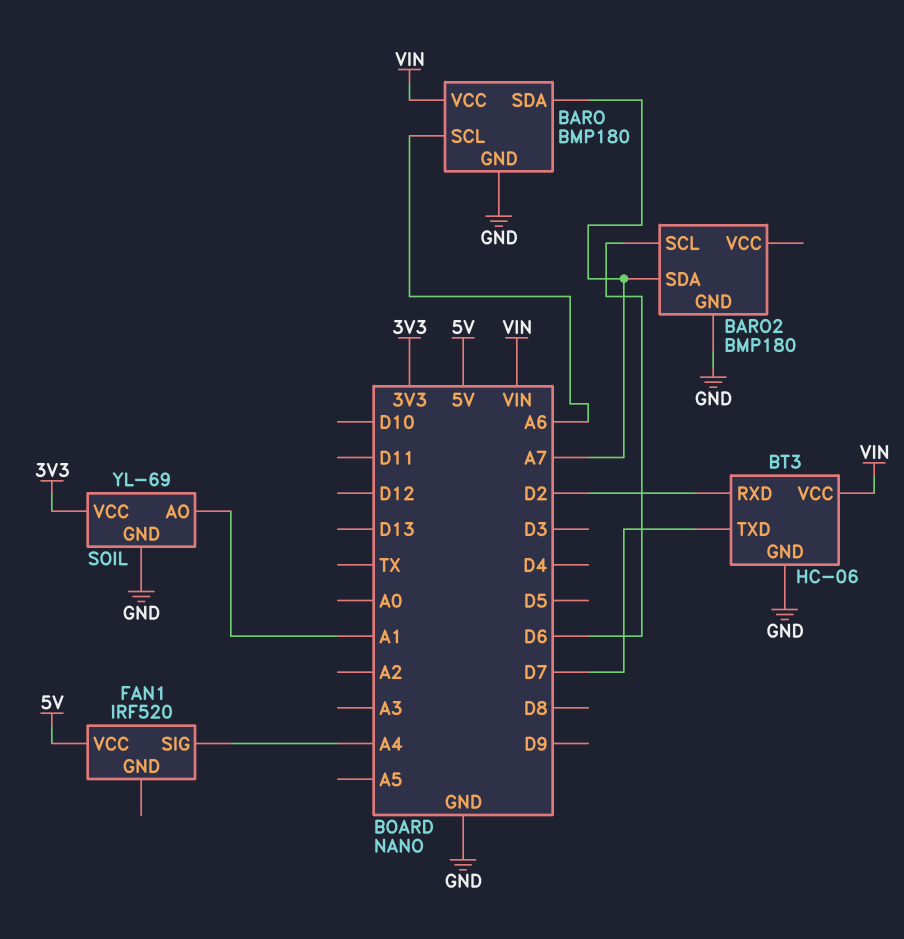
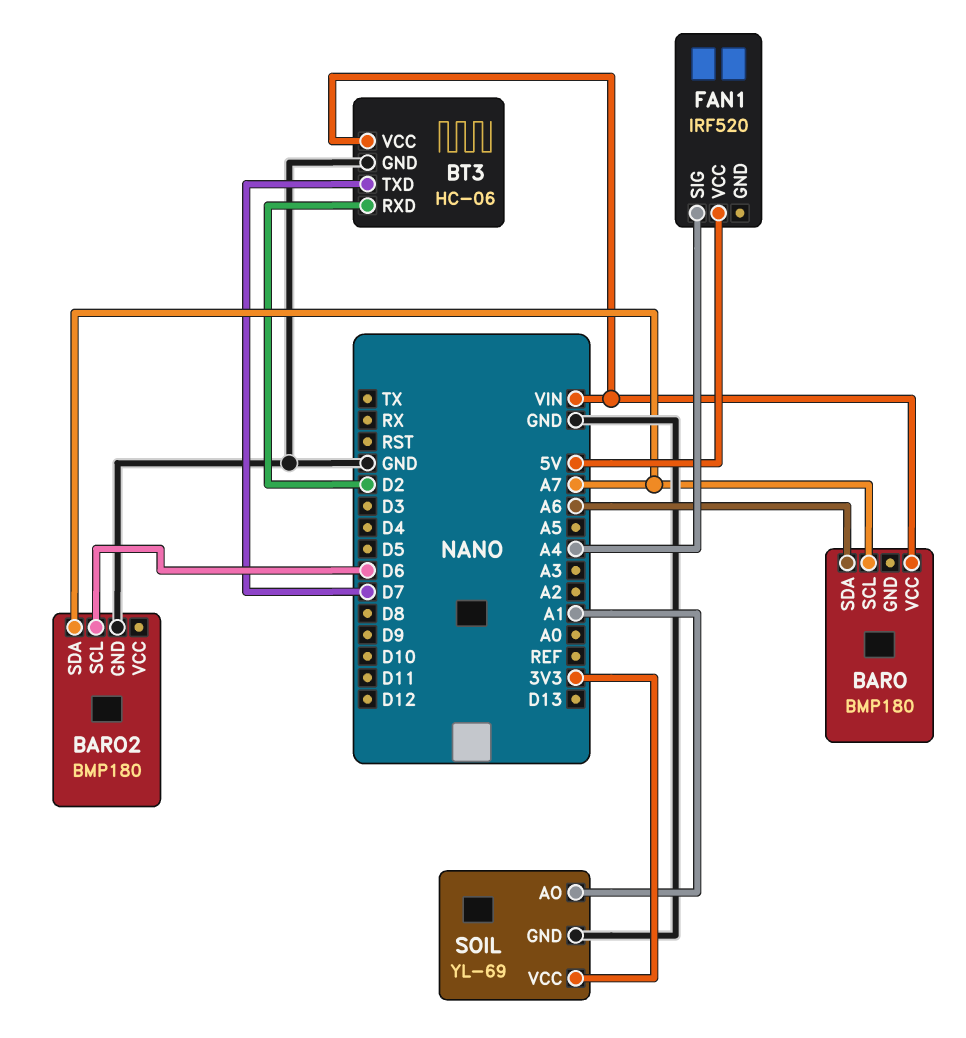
BARO pin GND: GND -> none
BARO pin SCL: A6 -> A7
BARO pin SDA: A7 -> A6

